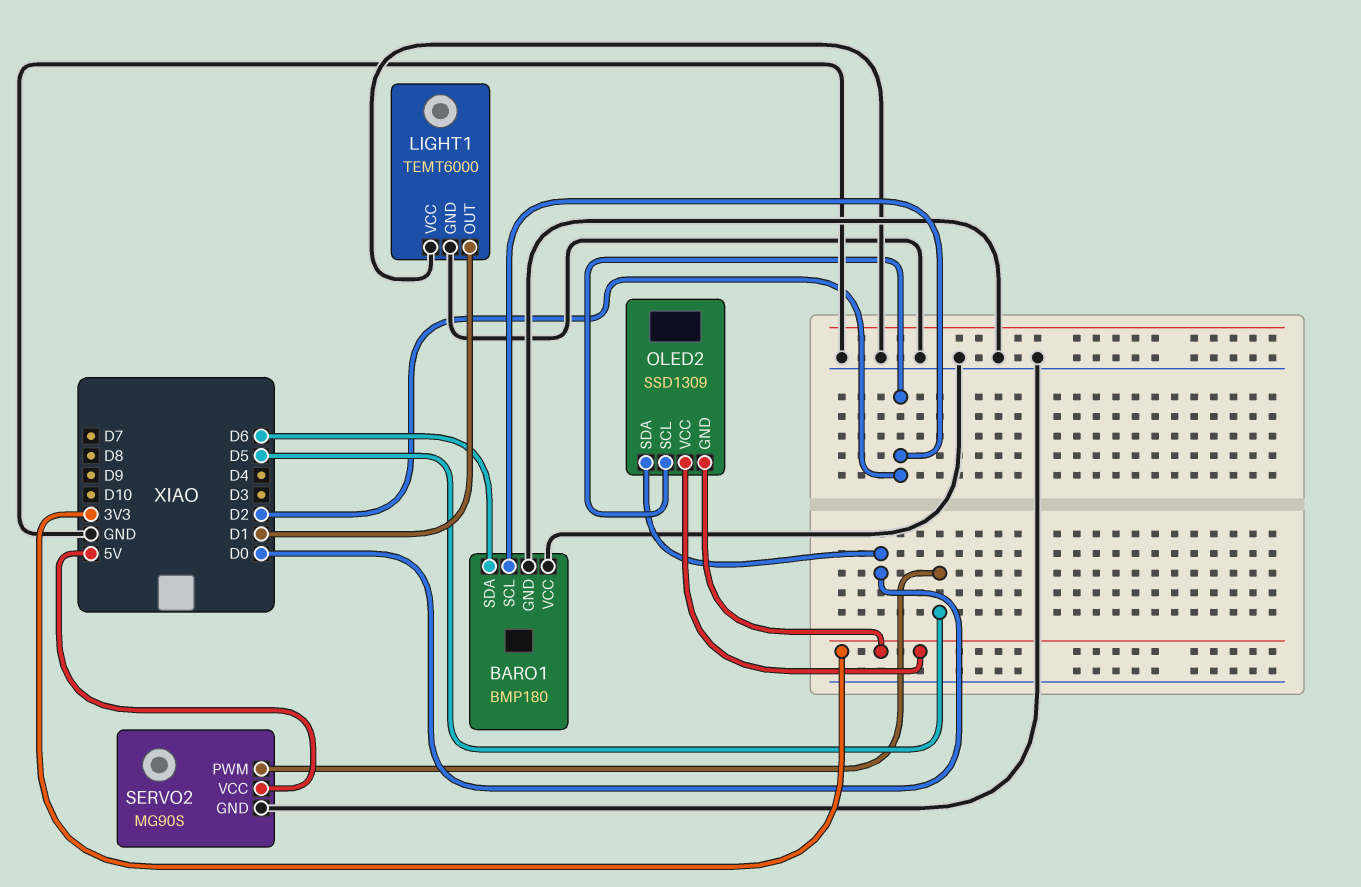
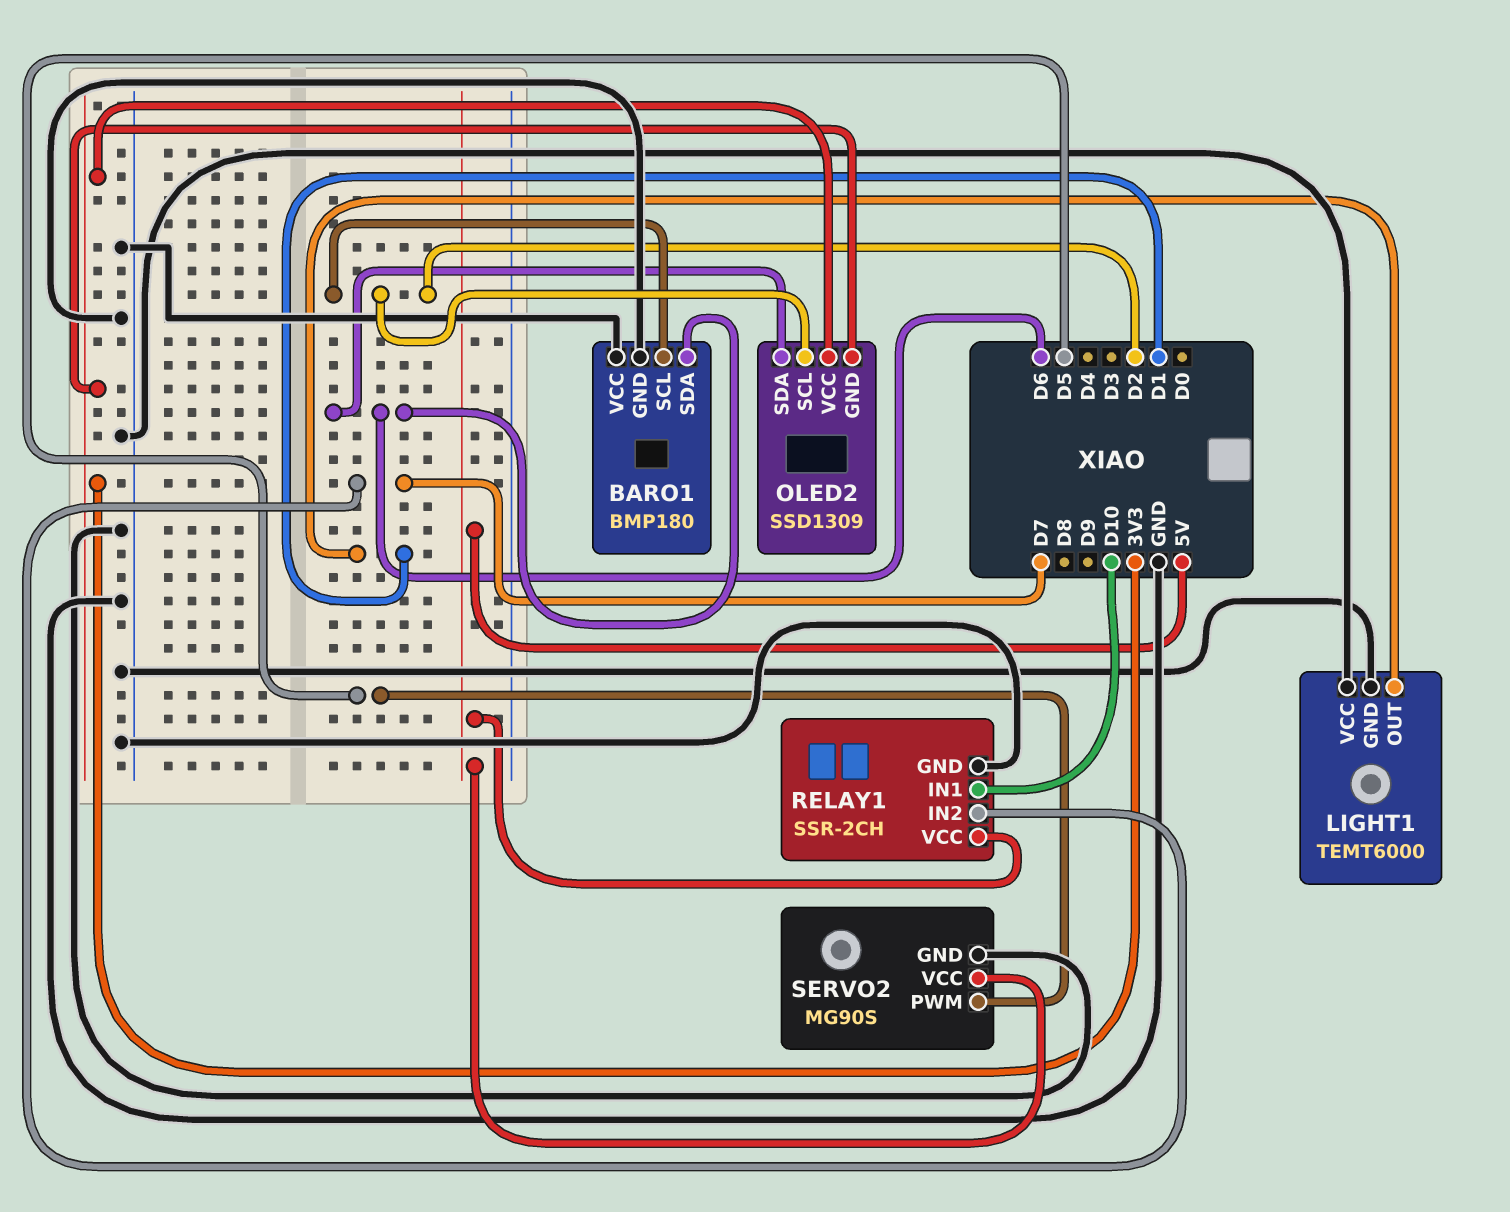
OLED2 pin SDA: D0 -> D6
RELAY1: none -> SSR-2CH
RELAY1 pin GND: none -> GND
RELAY1 pin IN1: none -> D10
RELAY1 pin IN2: none -> D7
RELAY1 pin VCC: none -> 5V

